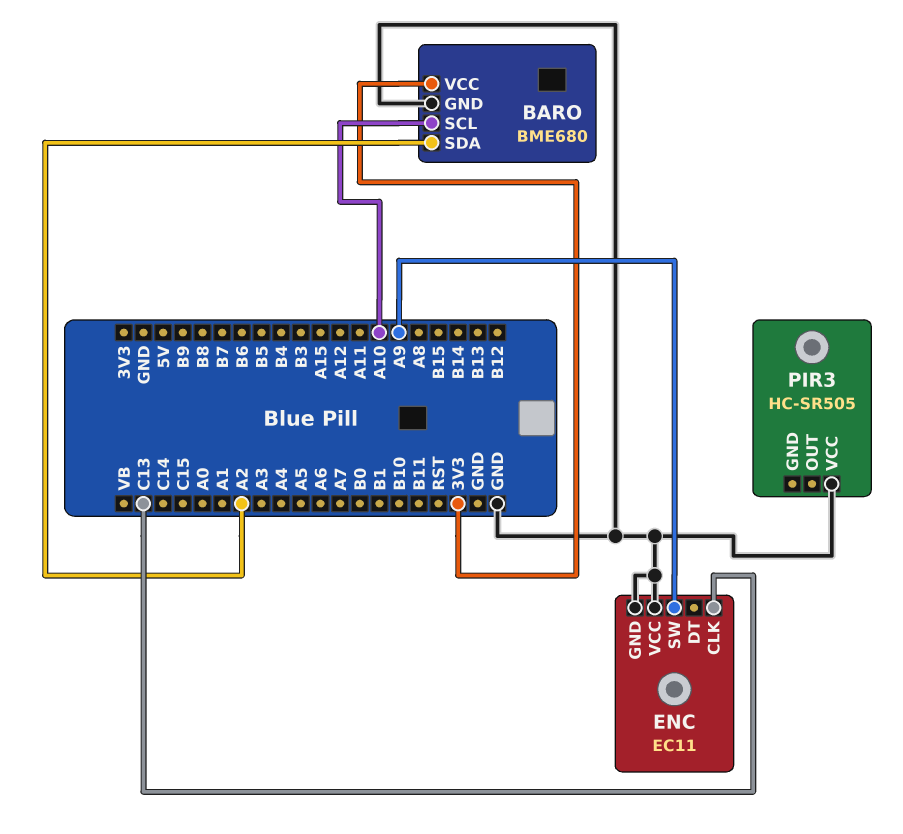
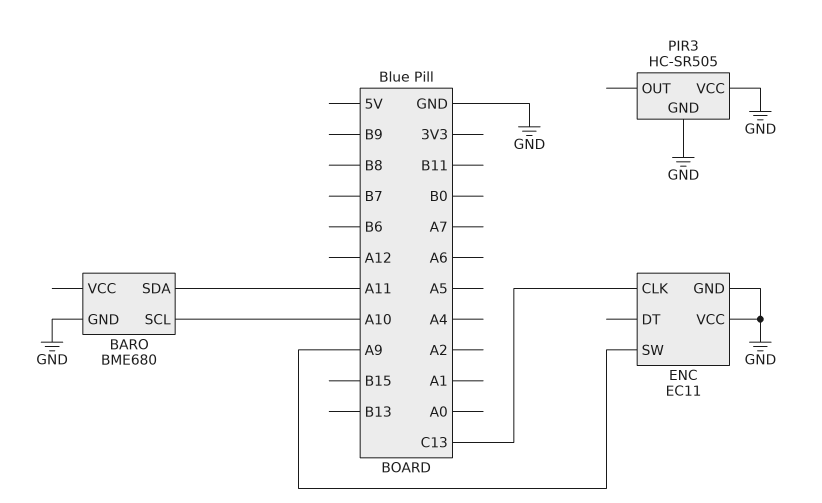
BARO pin SDA: A2 -> A11
BARO pin VCC: 3V3 -> none
PIR3 pin GND: none -> GND

